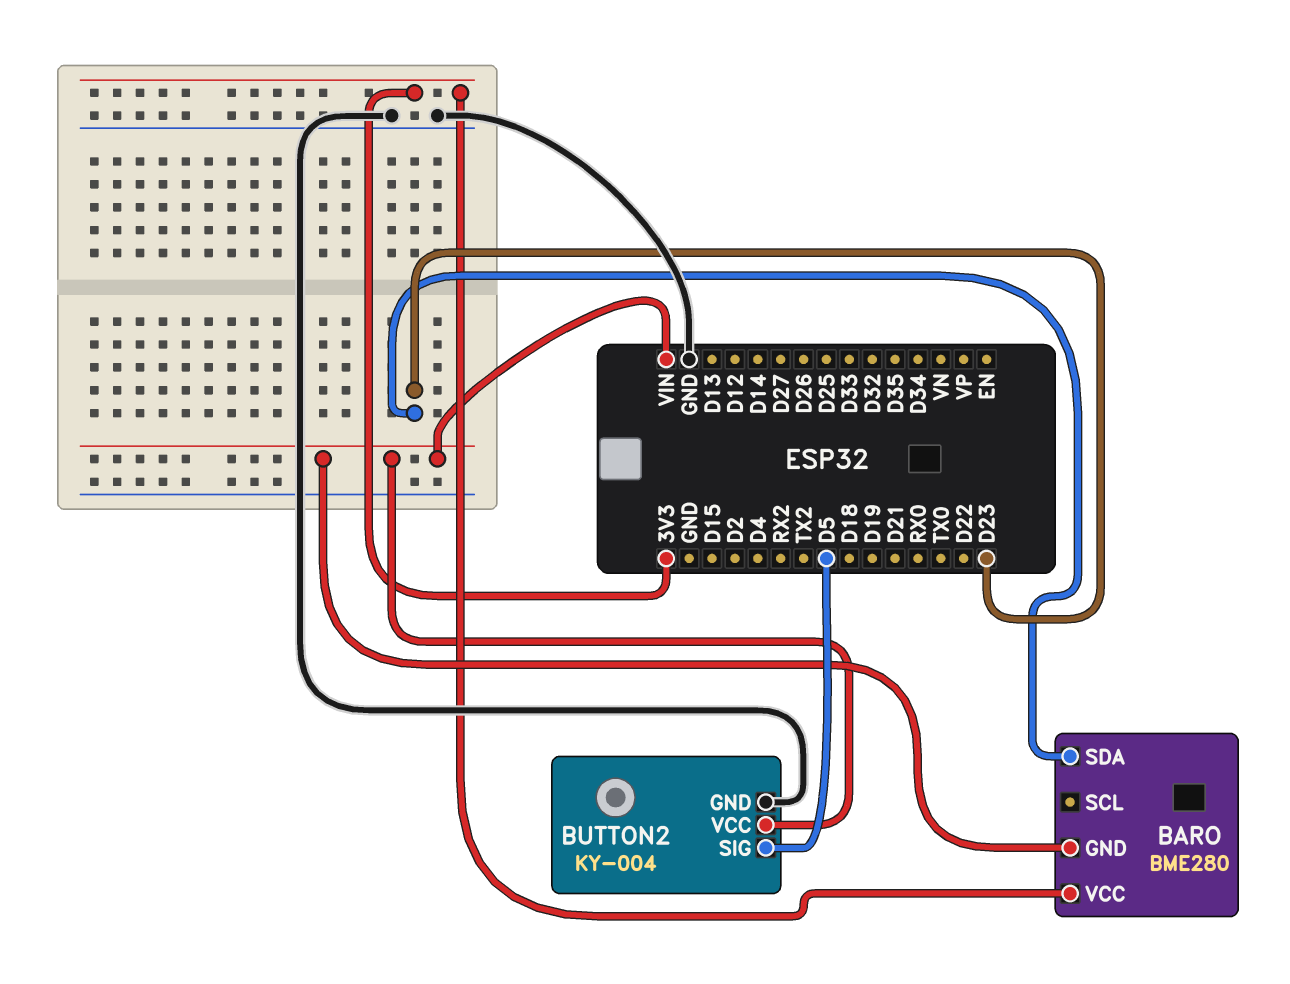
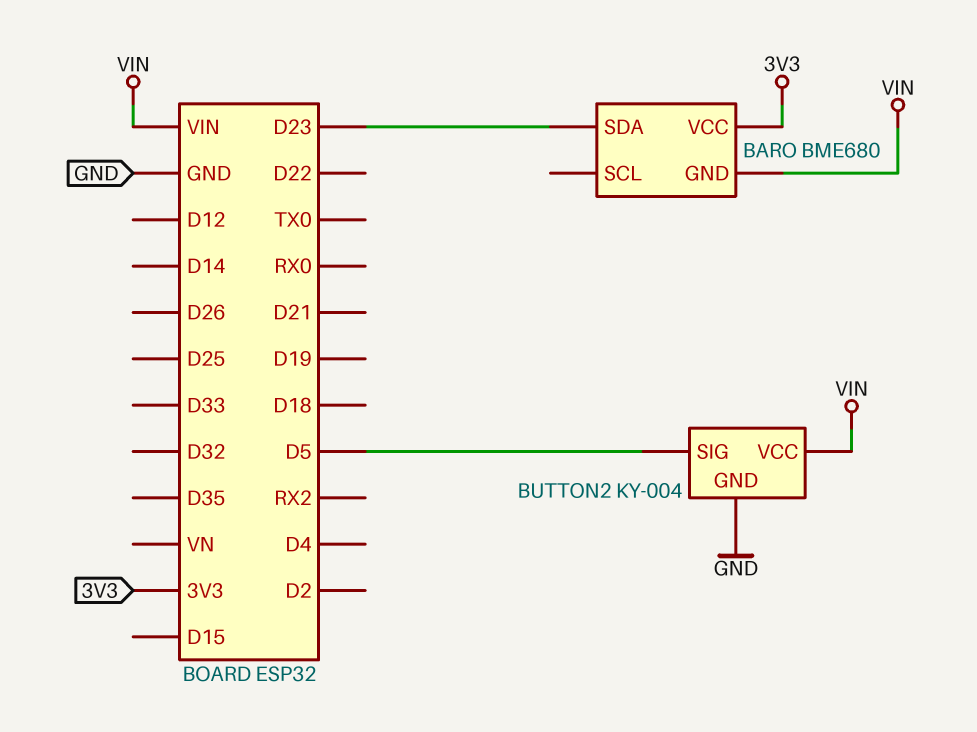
BARO: BME280 -> BME680

